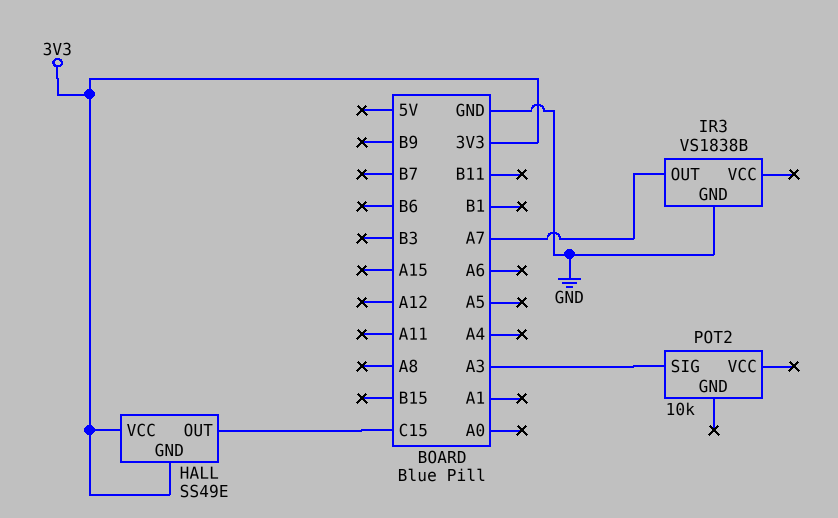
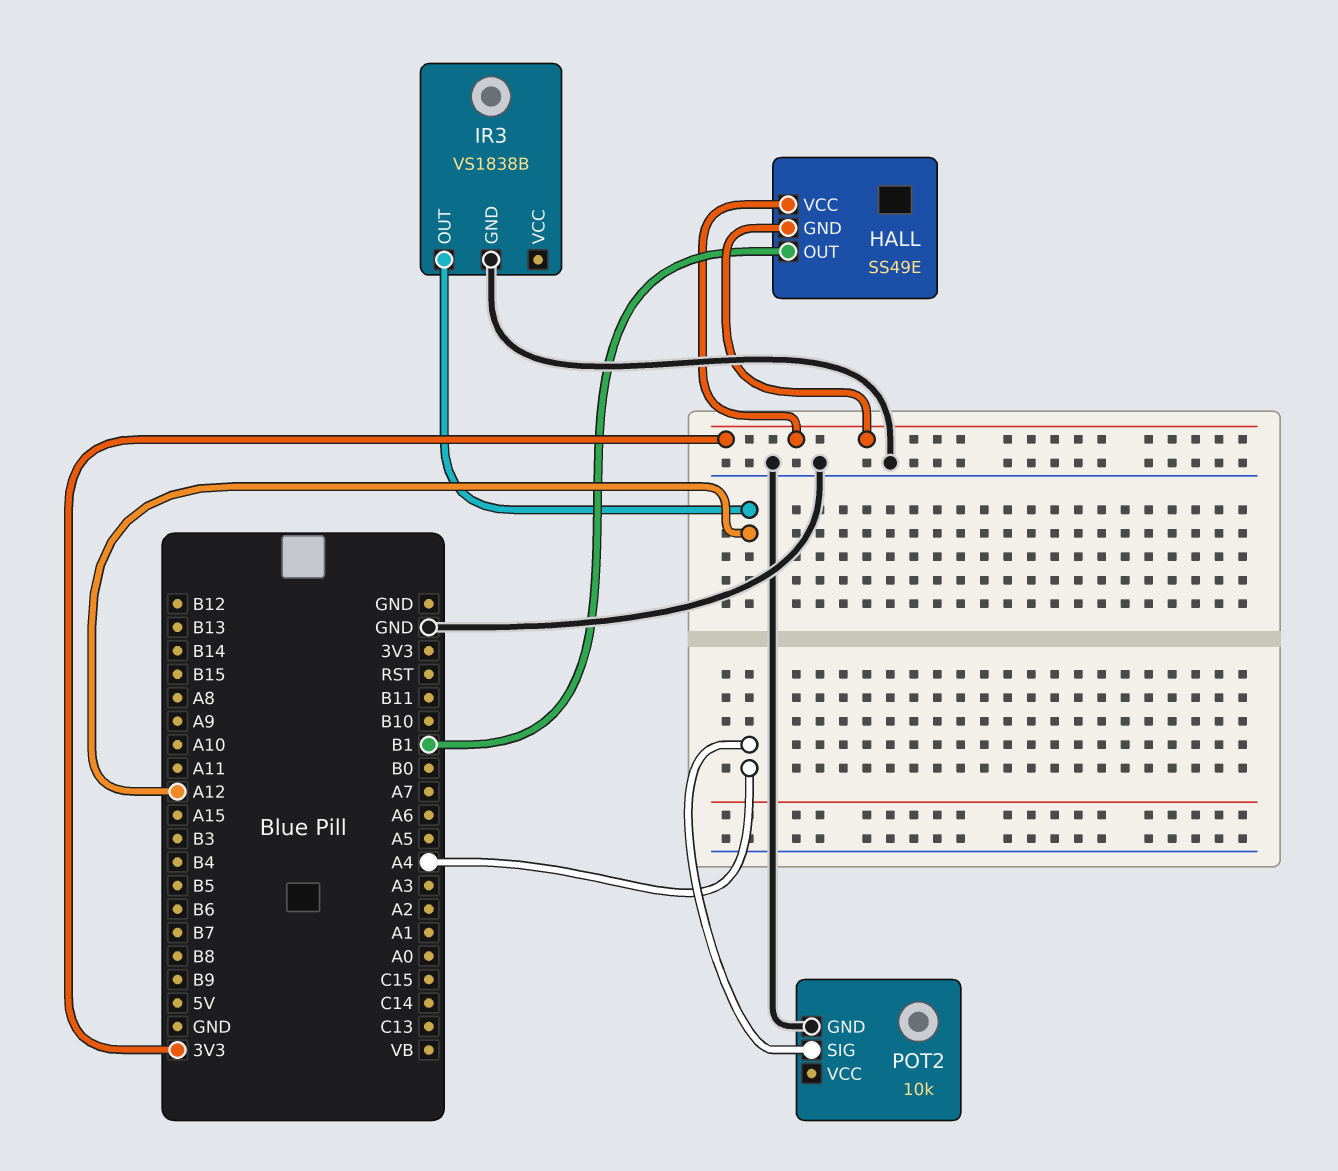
HALL pin OUT: C15 -> B1
IR3 pin OUT: A7 -> A12
POT2 pin GND: none -> GND
POT2 pin SIG: A3 -> A4

